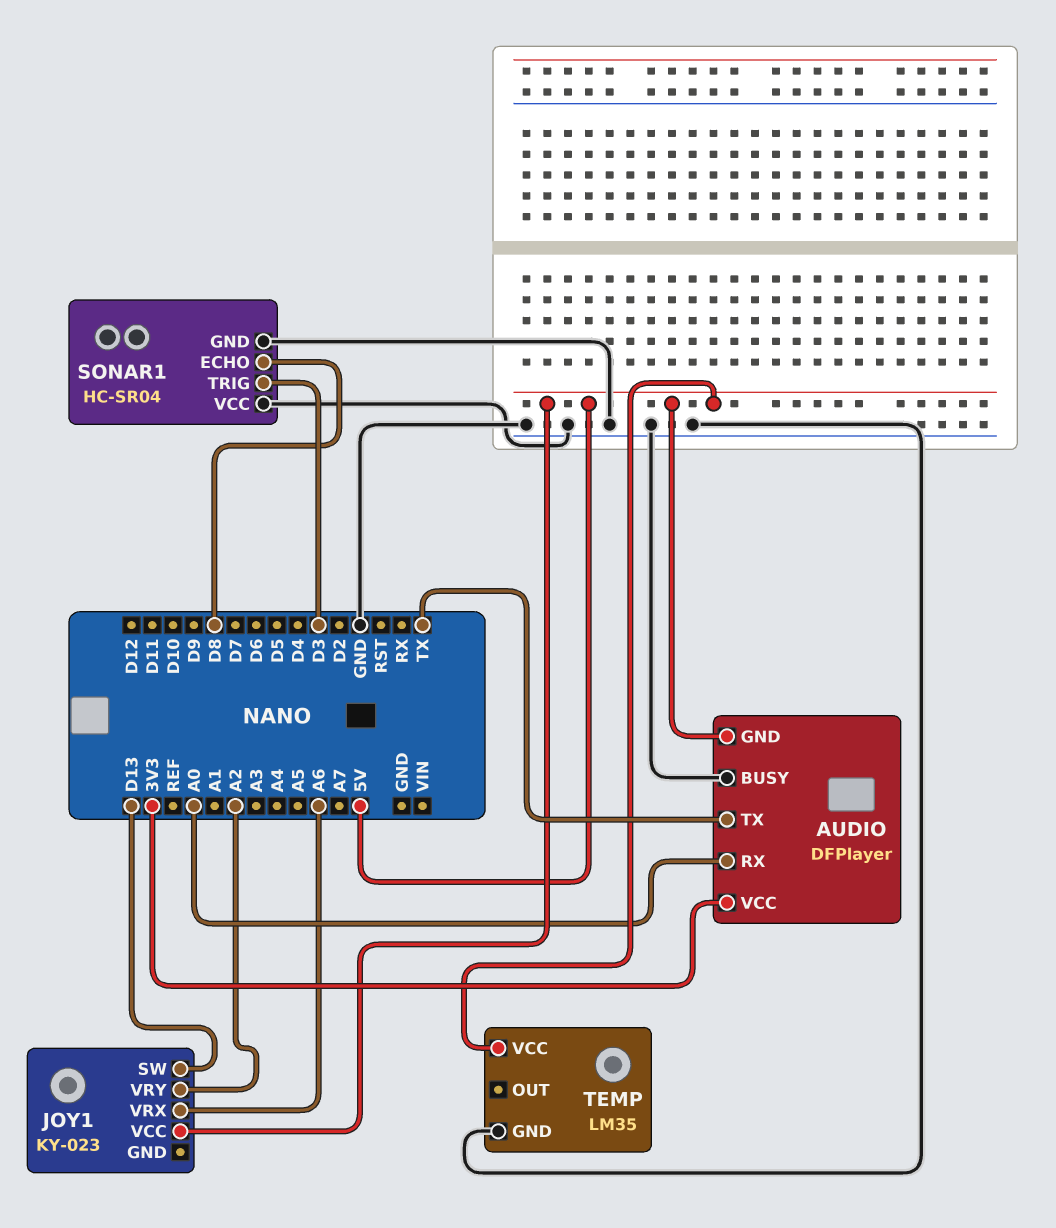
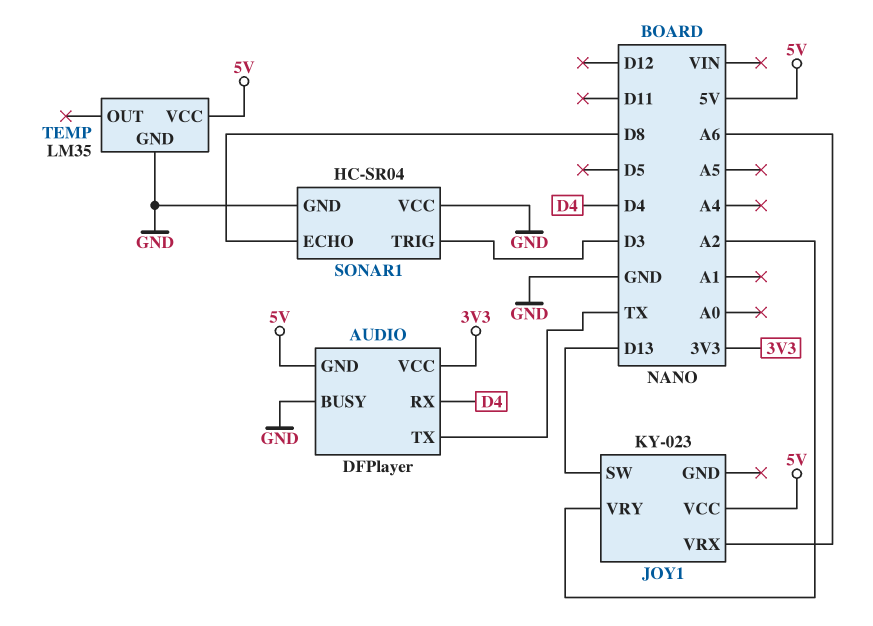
AUDIO pin RX: A0 -> D4

